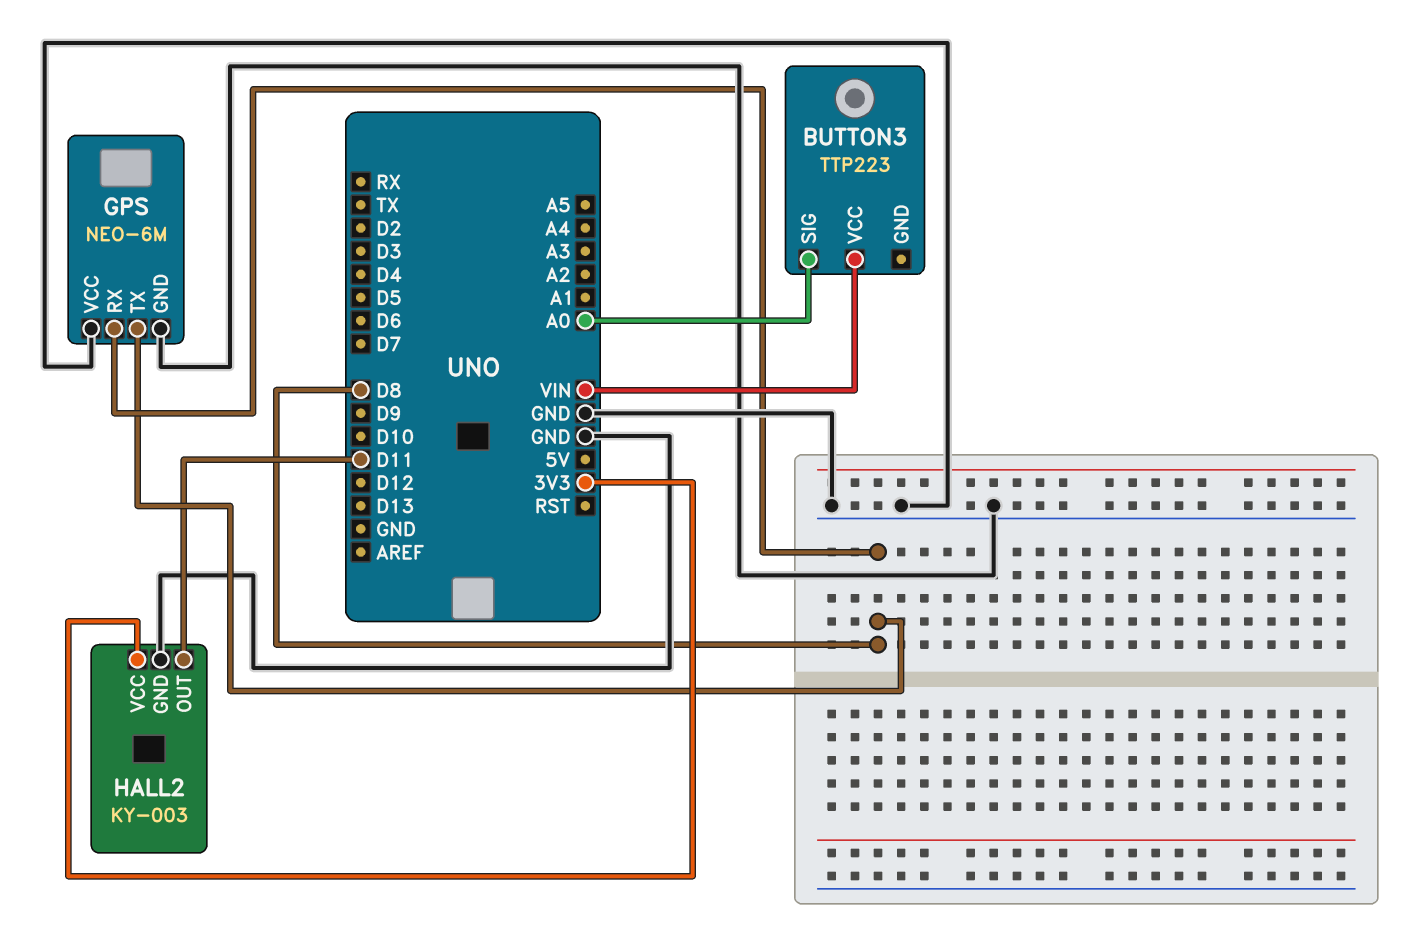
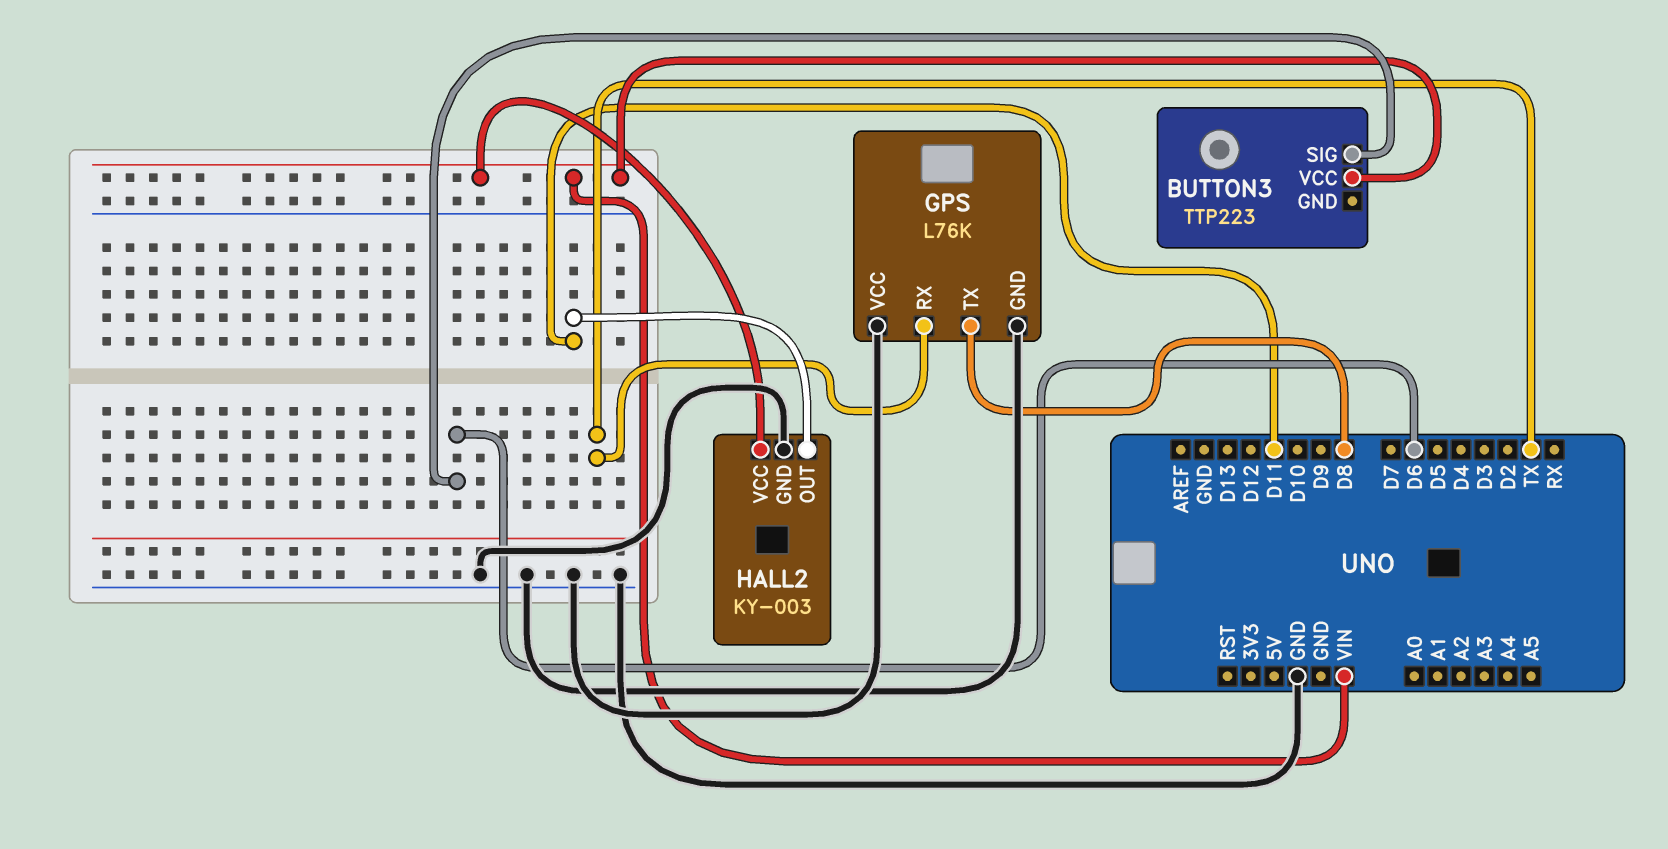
BUTTON3 pin SIG: A0 -> D6
GPS: NEO-6M -> L76K
GPS pin RX: D8 -> TX
HALL2 pin VCC: 3V3 -> VIN

